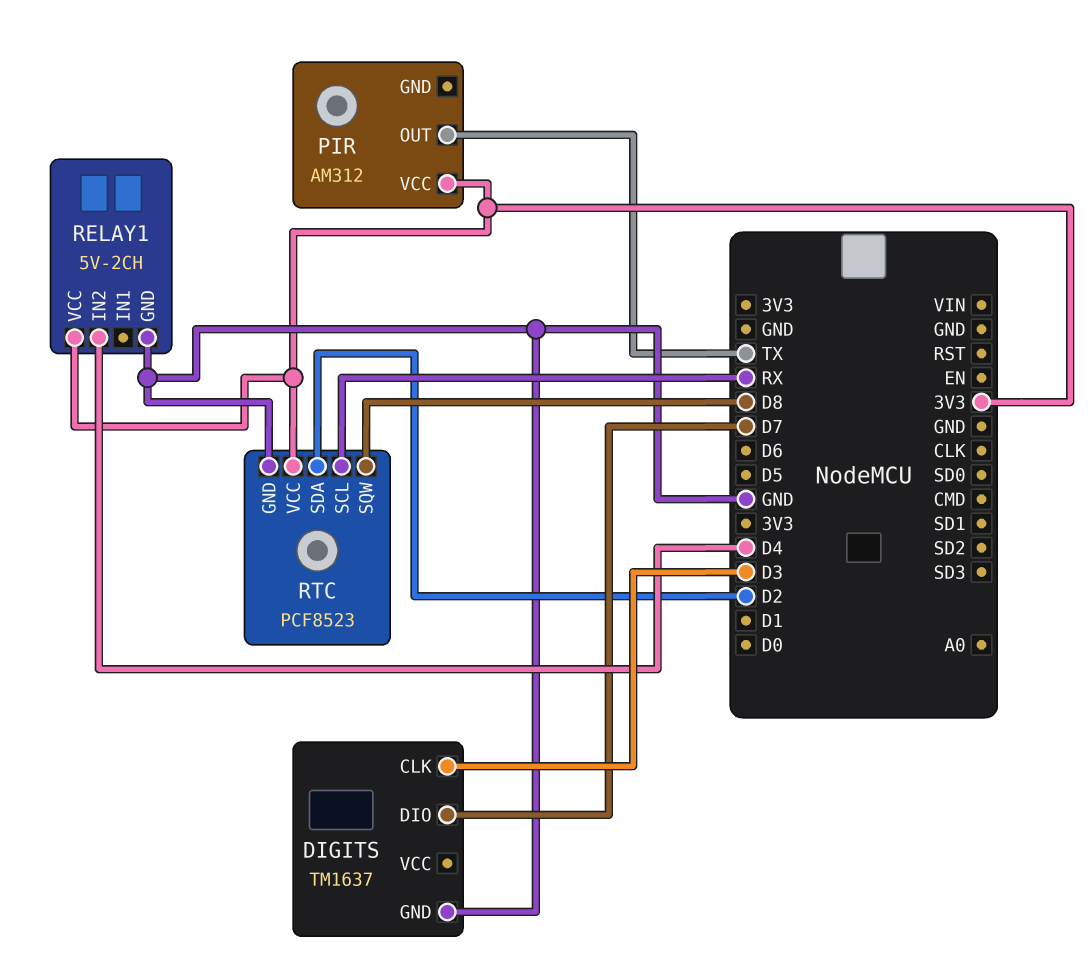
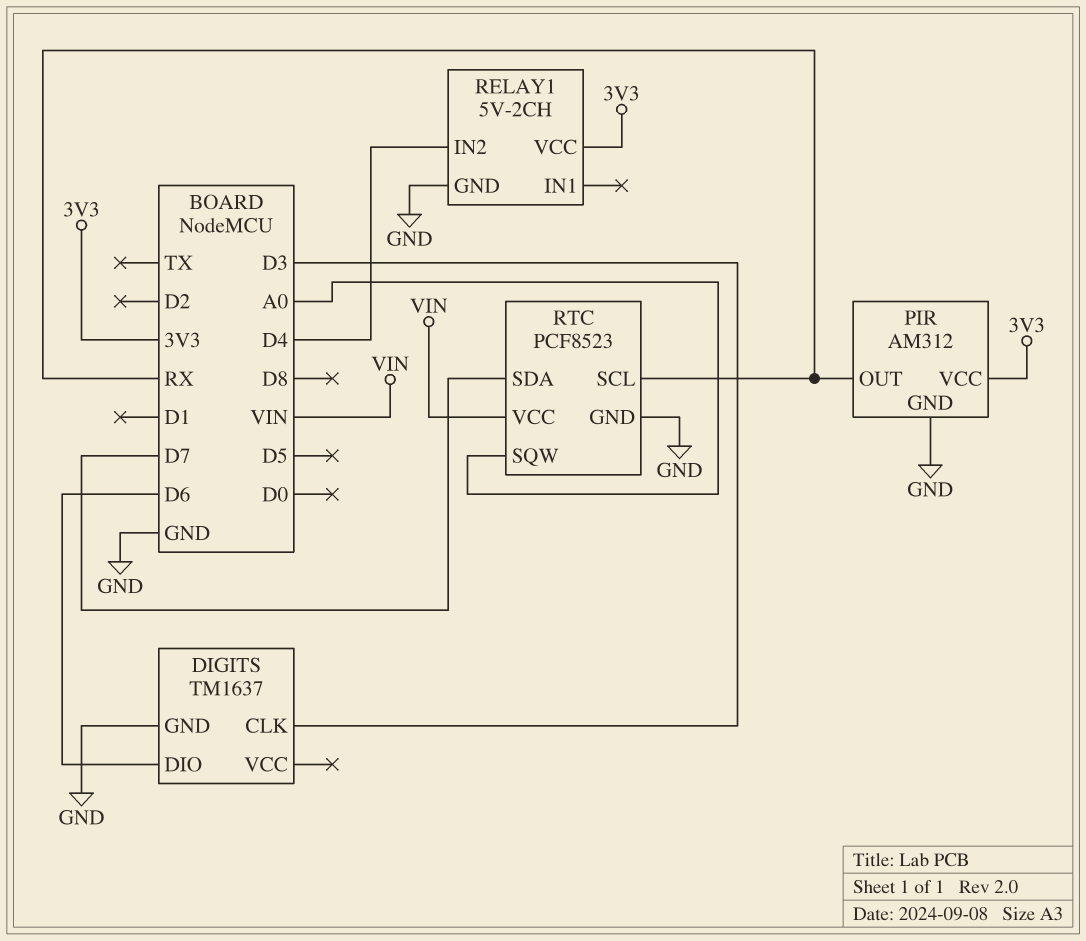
DIGITS pin DIO: D7 -> D6
PIR pin GND: none -> GND
PIR pin OUT: TX -> RX
RTC pin SDA: D2 -> D7
RTC pin SQW: D8 -> A0
RTC pin VCC: 3V3 -> VIN

